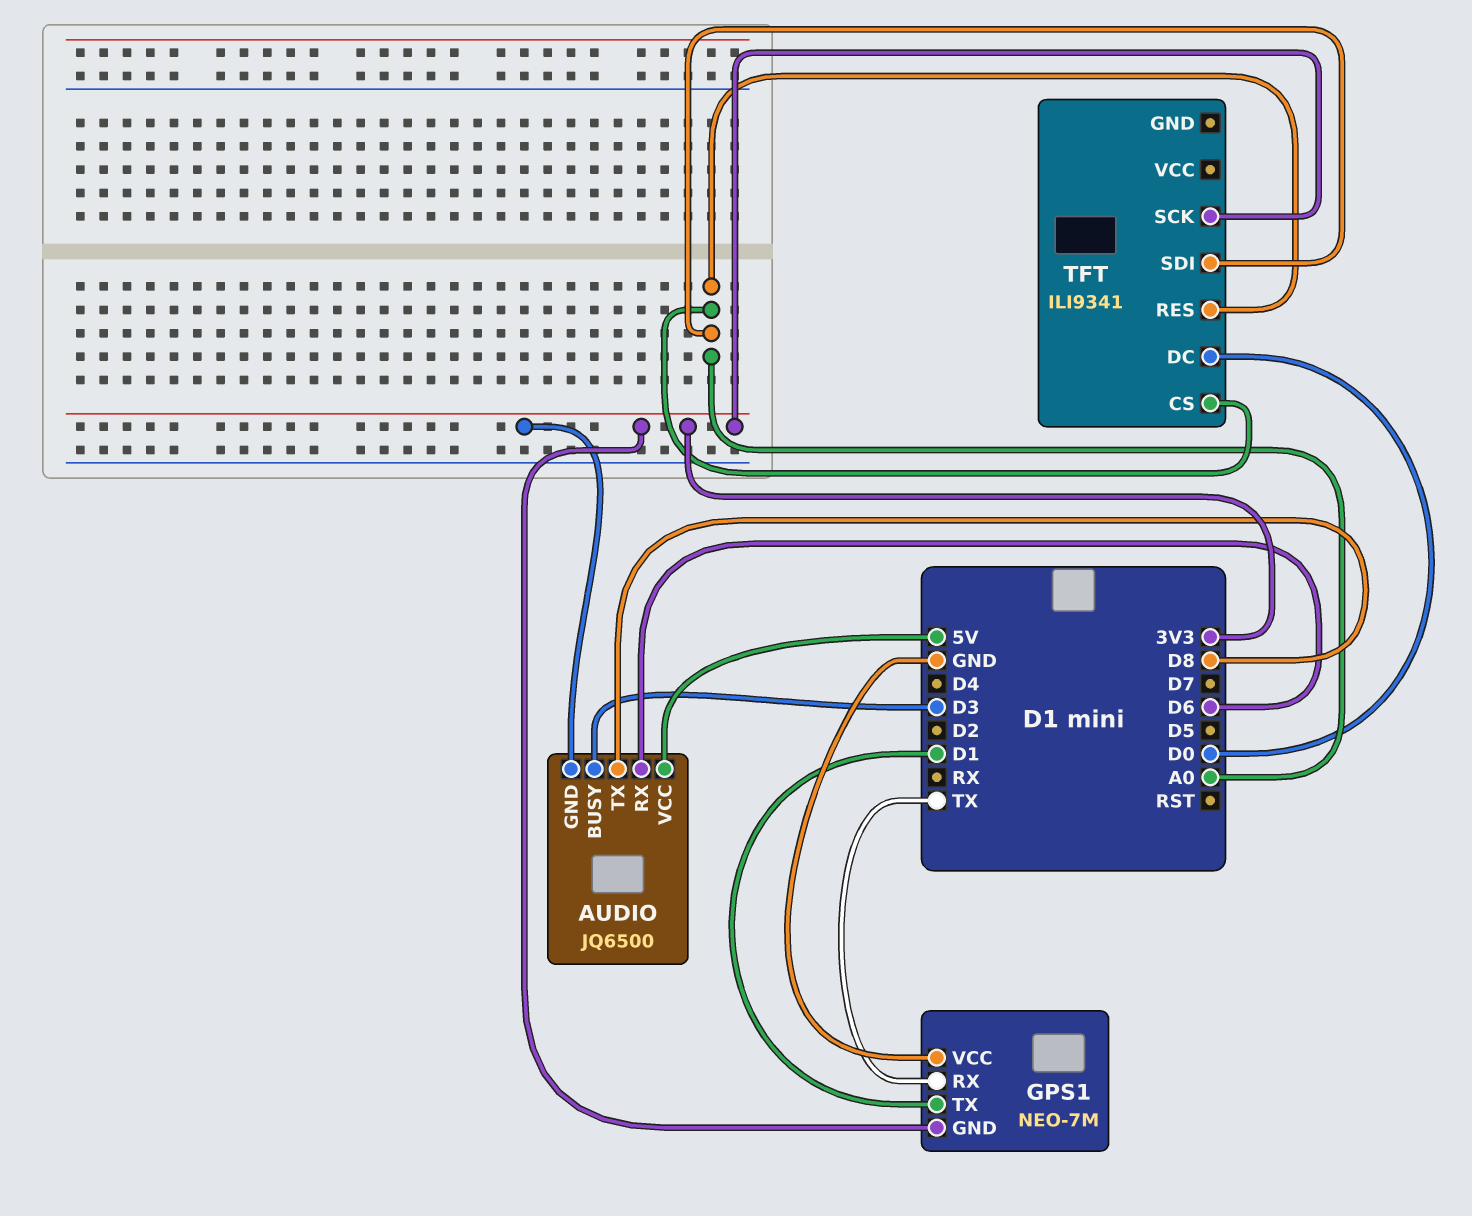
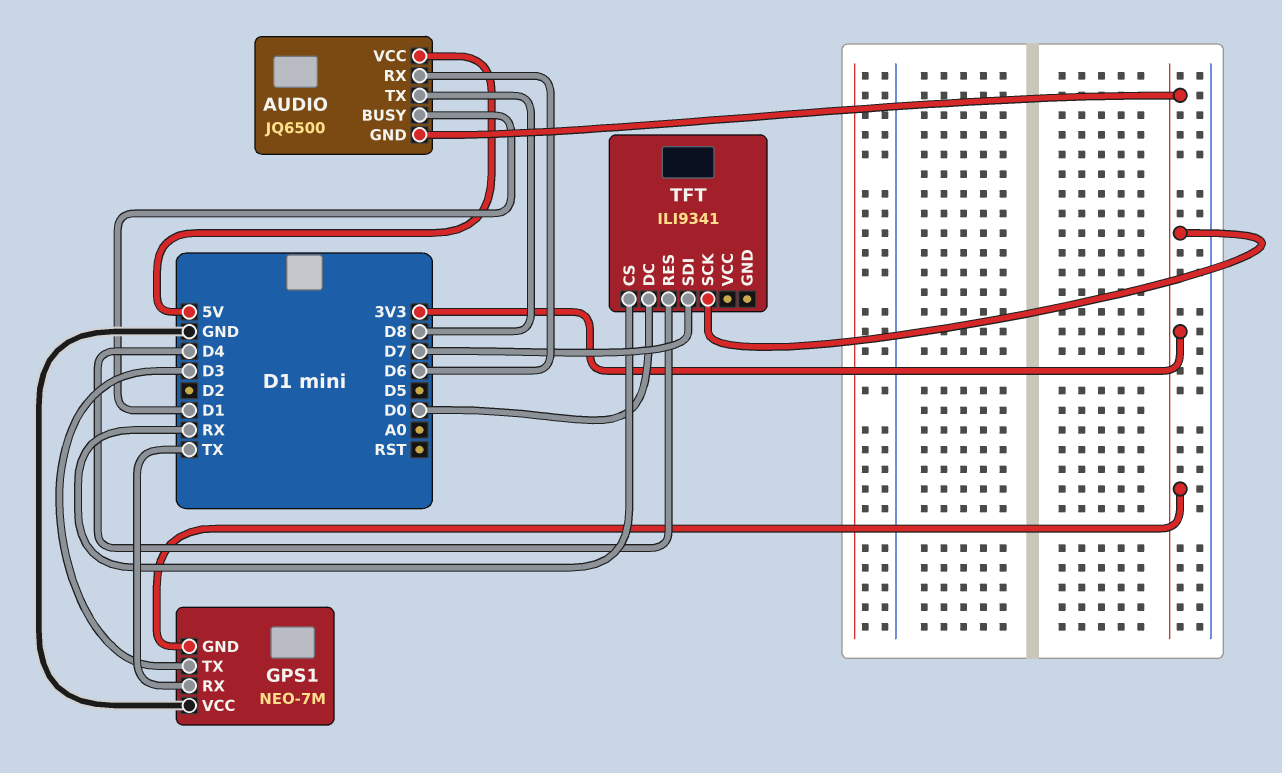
AUDIO pin BUSY: D3 -> D1
GPS1 pin TX: D1 -> D3
TFT pin CS: A0 -> RX
TFT pin RES: A0 -> D4
TFT pin SDI: A0 -> D7

